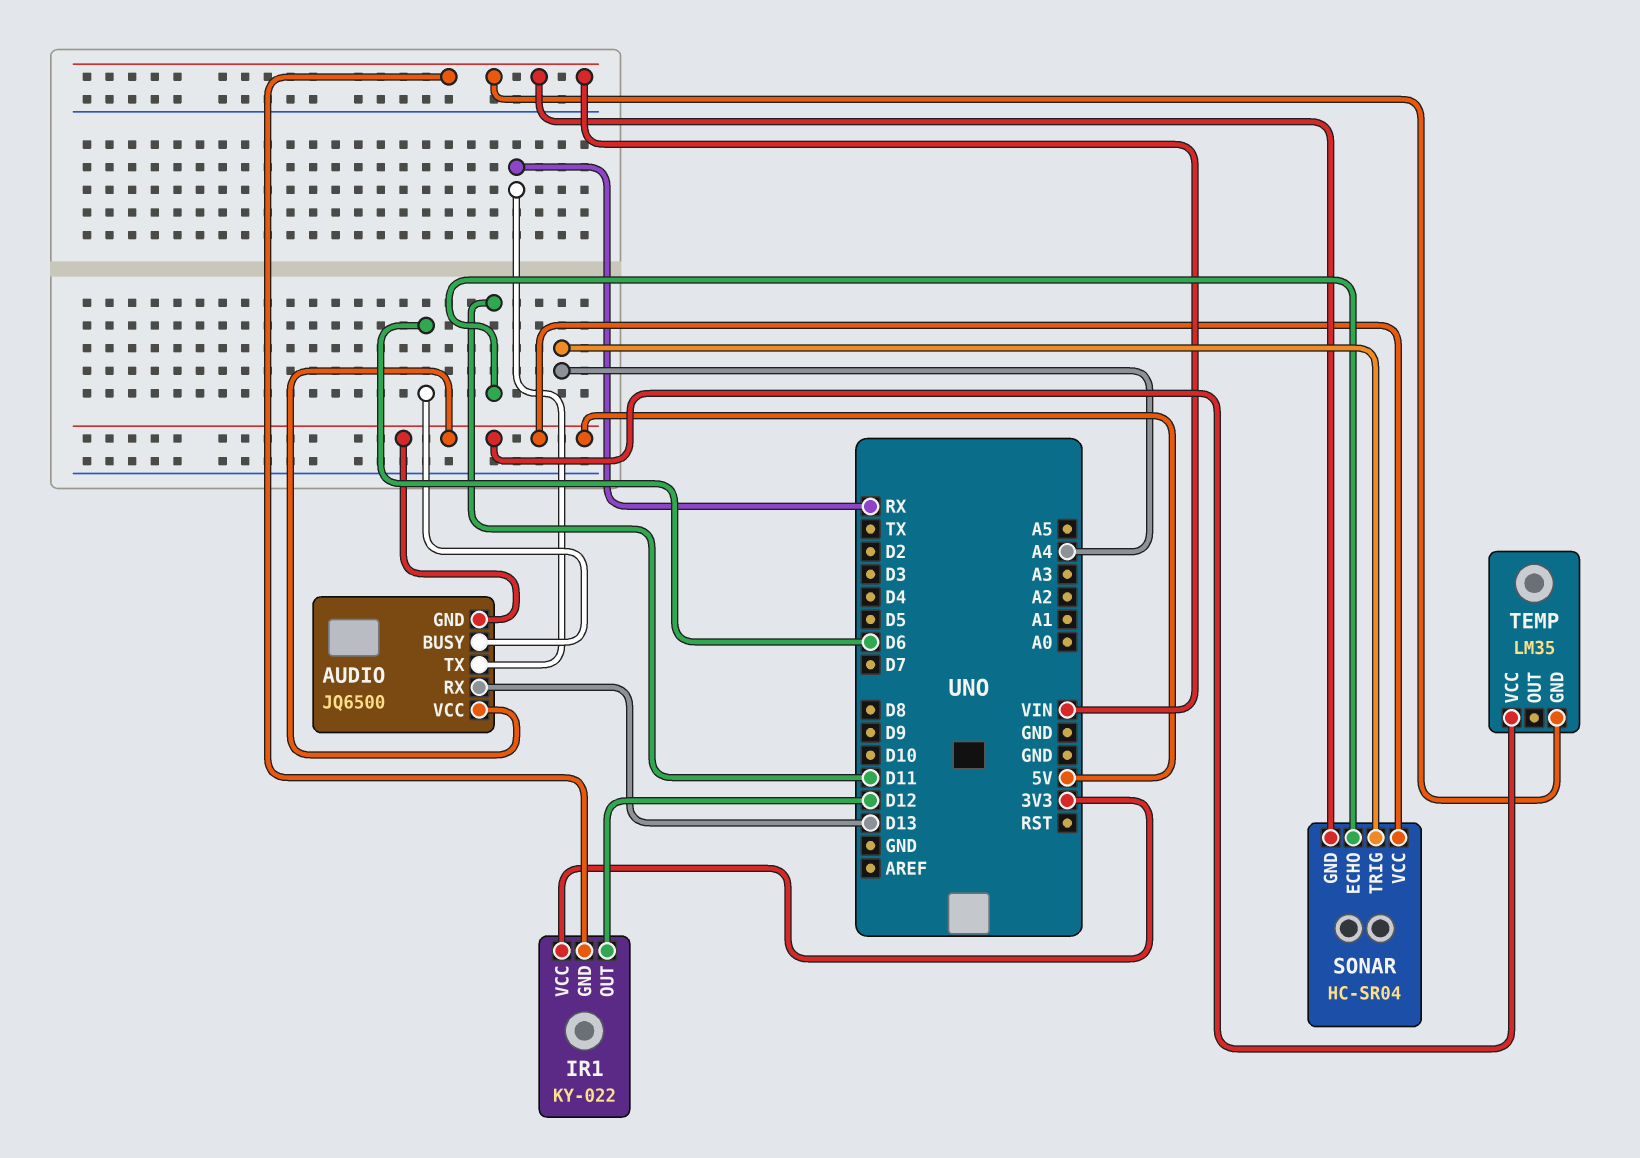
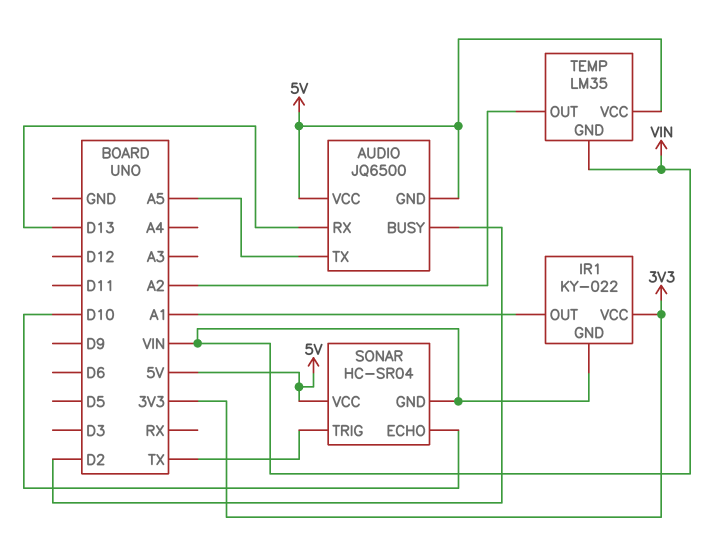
AUDIO pin BUSY: D6 -> D2
AUDIO pin TX: RX -> A5
IR1 pin OUT: D12 -> A1
SONAR pin ECHO: D11 -> D10
SONAR pin TRIG: A4 -> TX
TEMP pin OUT: none -> A2

